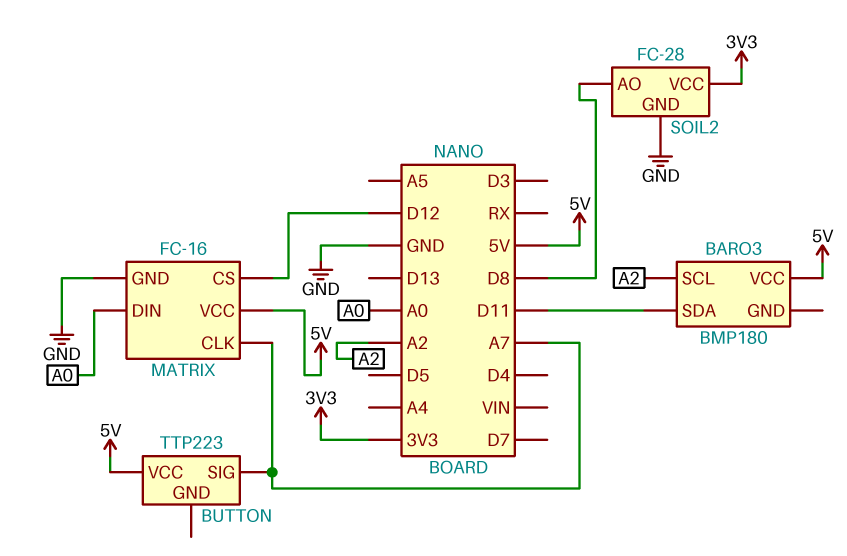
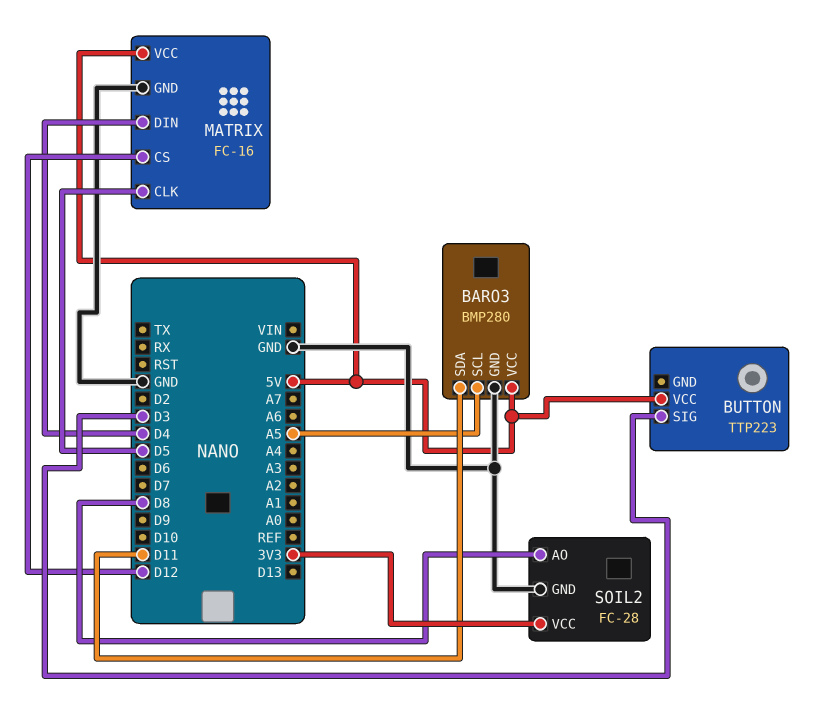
BARO3: BMP180 -> BMP280
BARO3 pin GND: none -> GND
BARO3 pin SCL: A2 -> A5
BUTTON pin SIG: A7 -> D3
MATRIX pin CLK: A7 -> D5
MATRIX pin DIN: A0 -> D4

